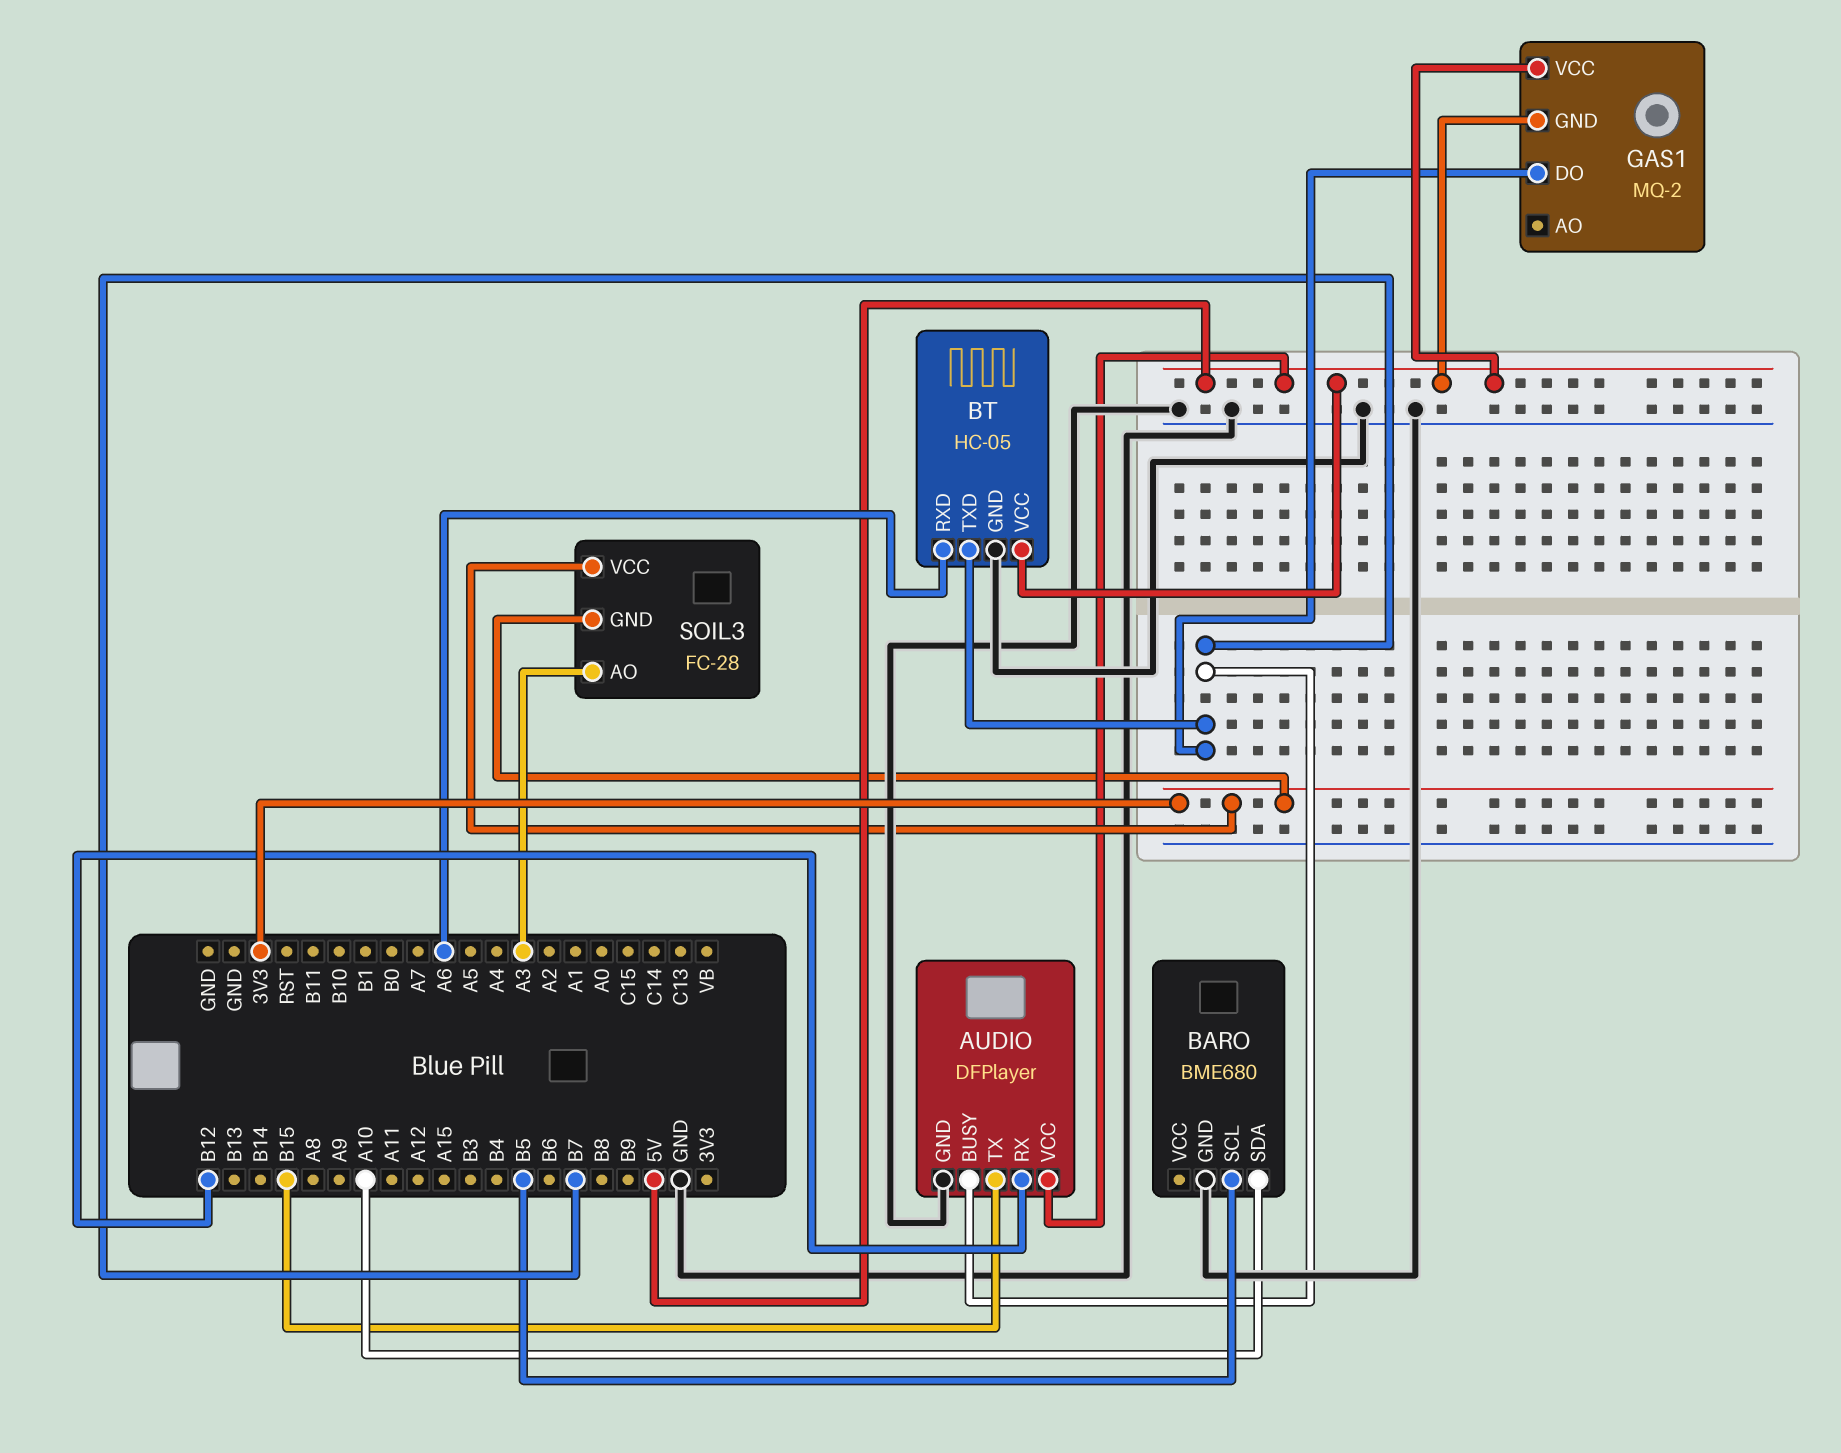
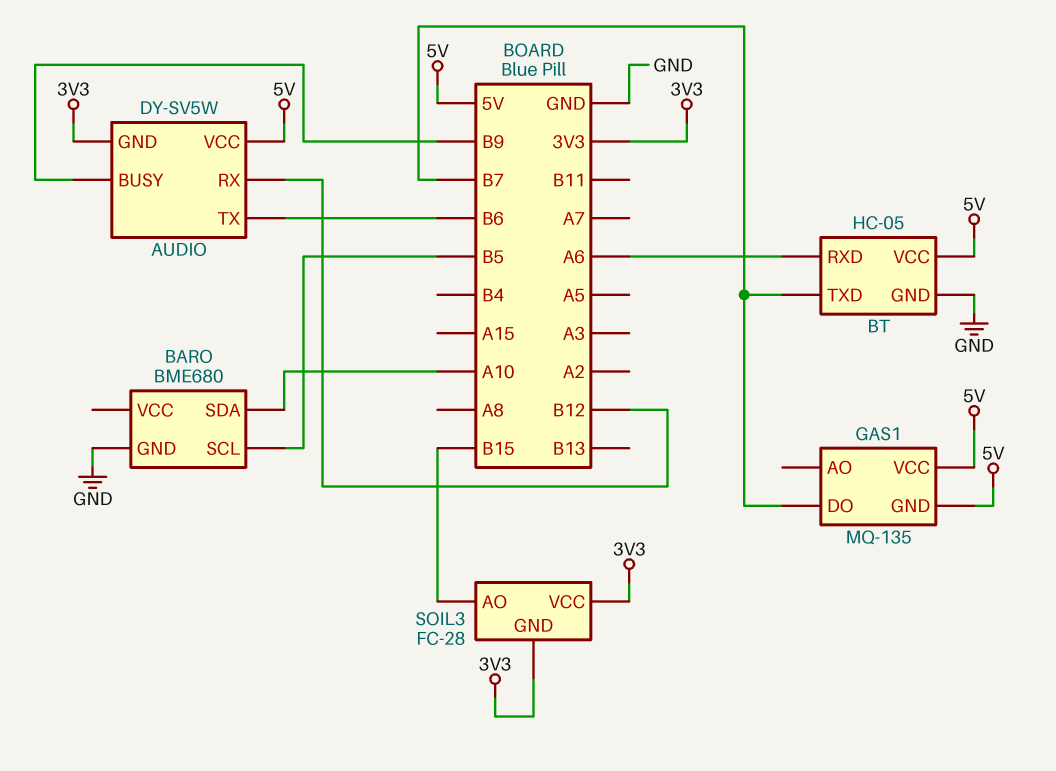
AUDIO: DFPlayer -> DY-SV5W
AUDIO pin BUSY: B7 -> B9
AUDIO pin GND: GND -> 3V3
AUDIO pin TX: B15 -> B6
GAS1: MQ-2 -> MQ-135
SOIL3 pin AO: A3 -> B15

